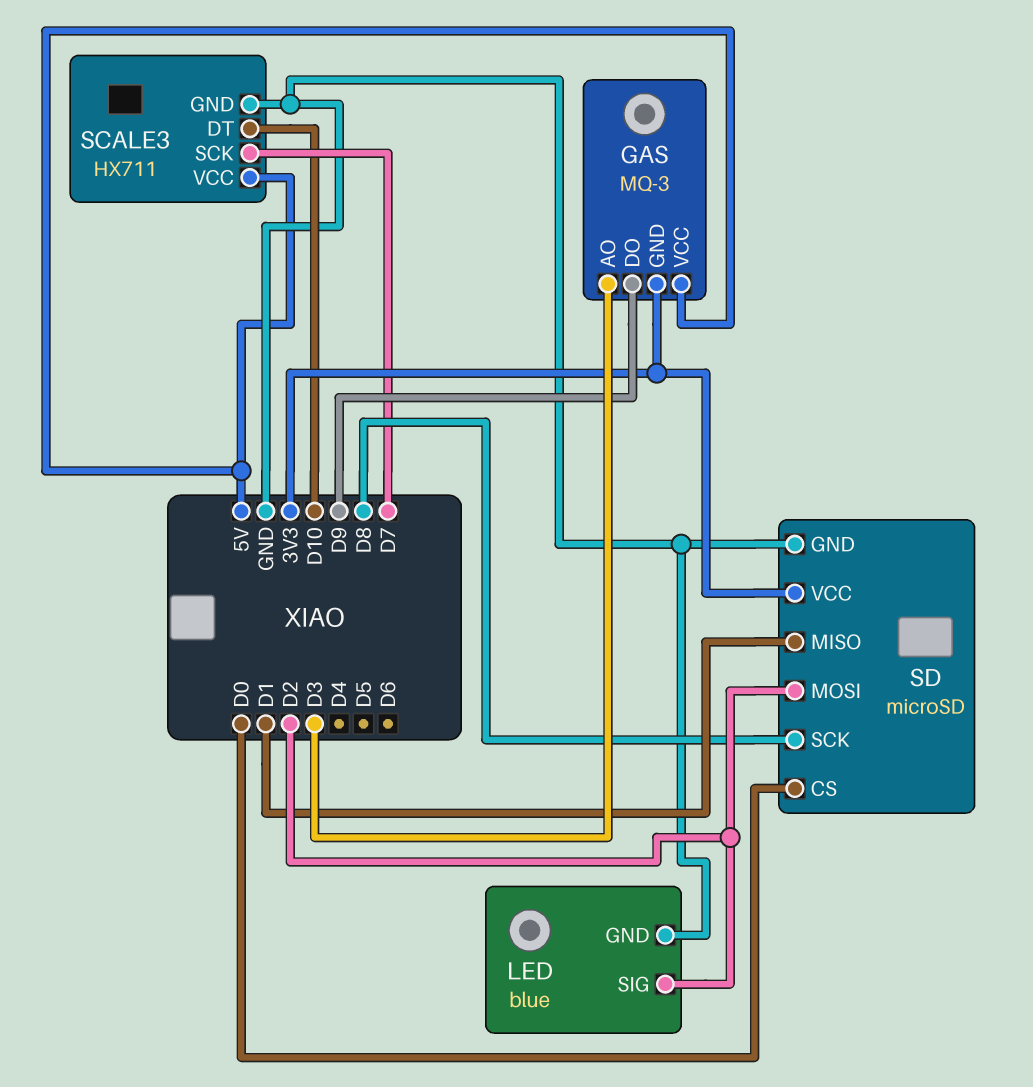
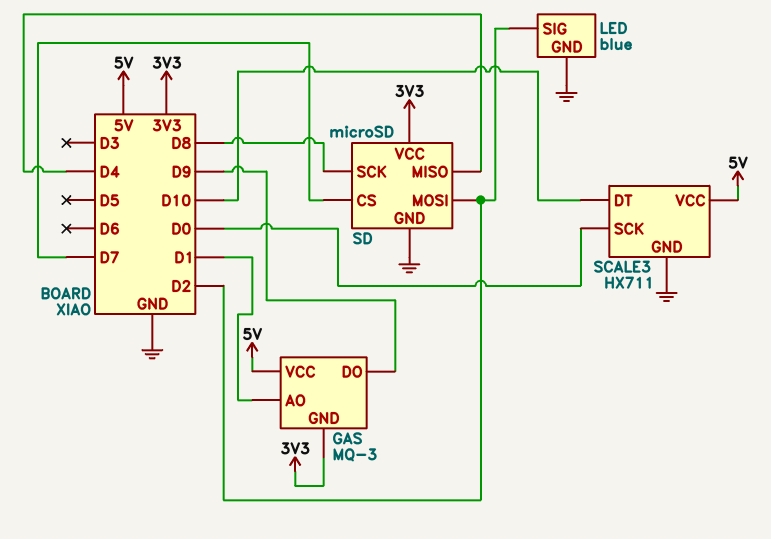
GAS pin AO: D3 -> D1
SCALE3 pin SCK: D7 -> D0
SD pin CS: D0 -> D7
SD pin MISO: D1 -> D4

